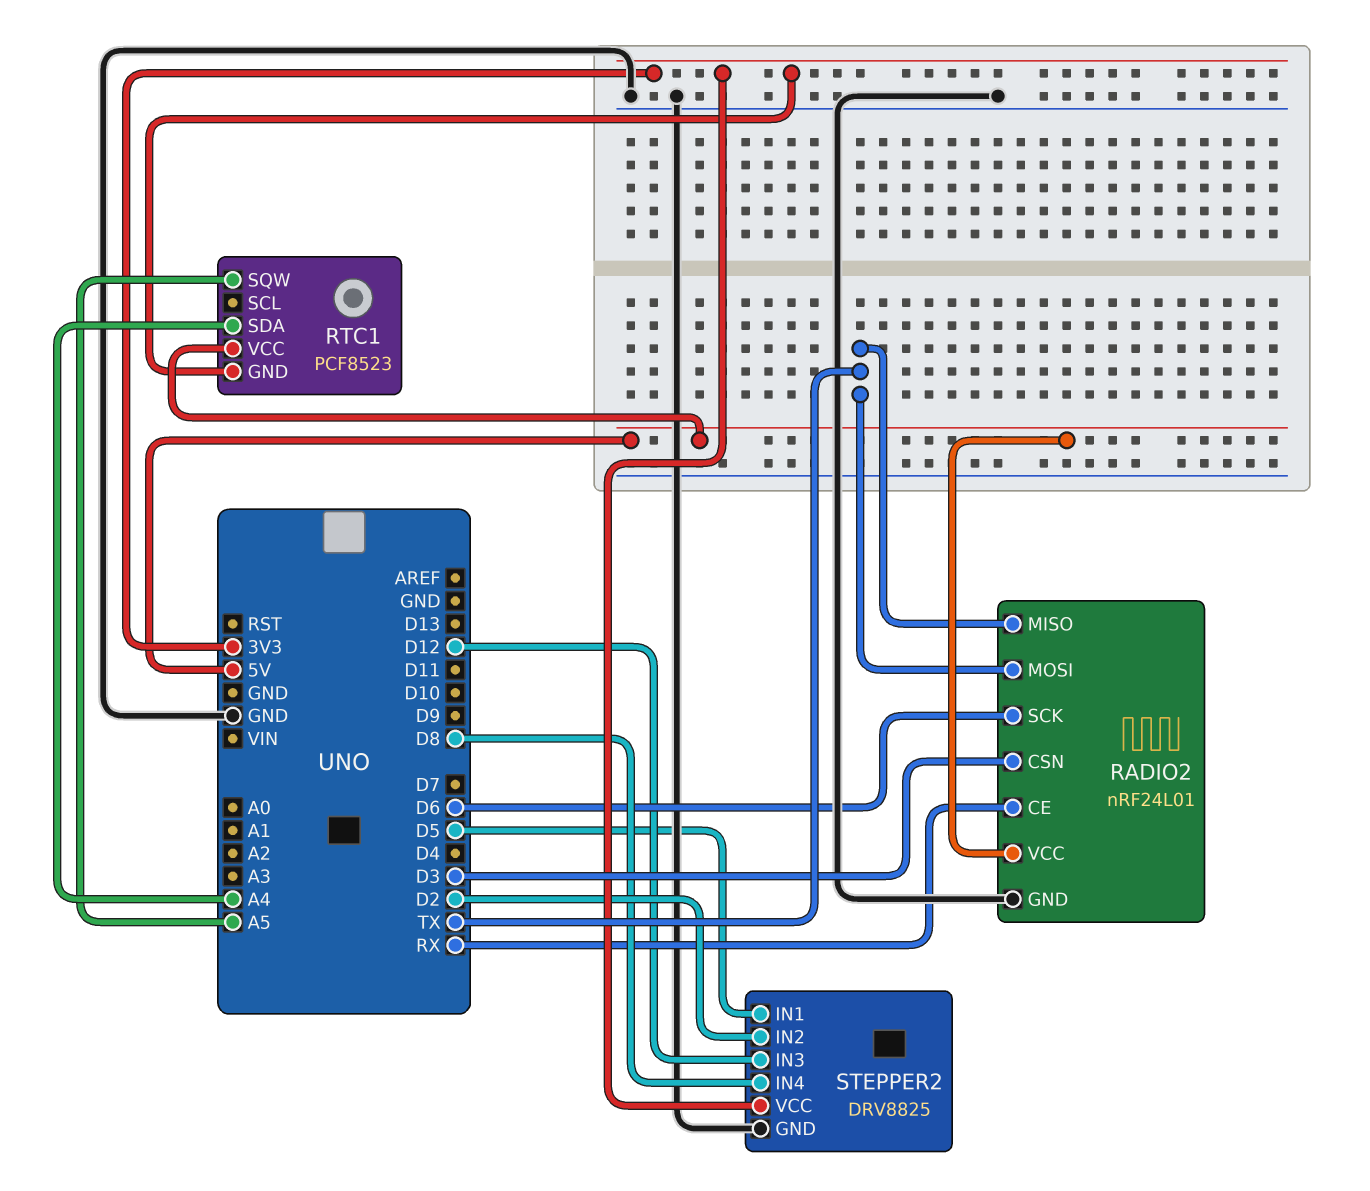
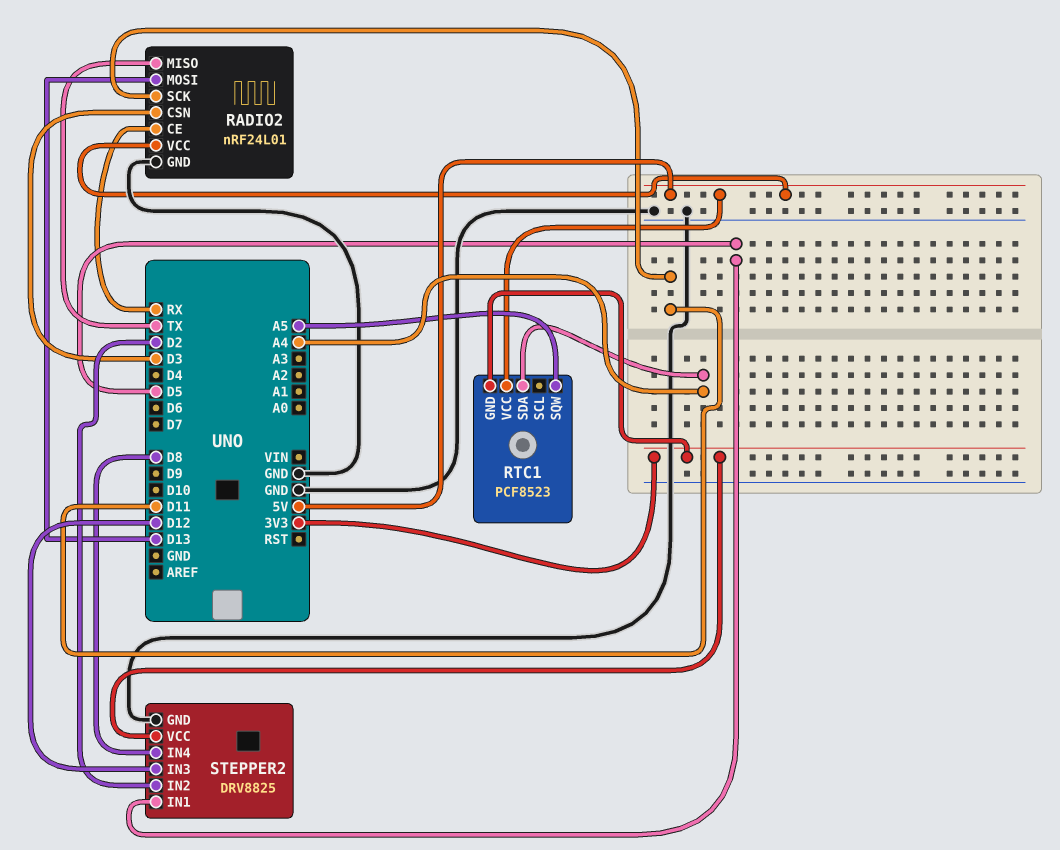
RADIO2 pin MOSI: TX -> D13
RADIO2 pin SCK: D6 -> D11

